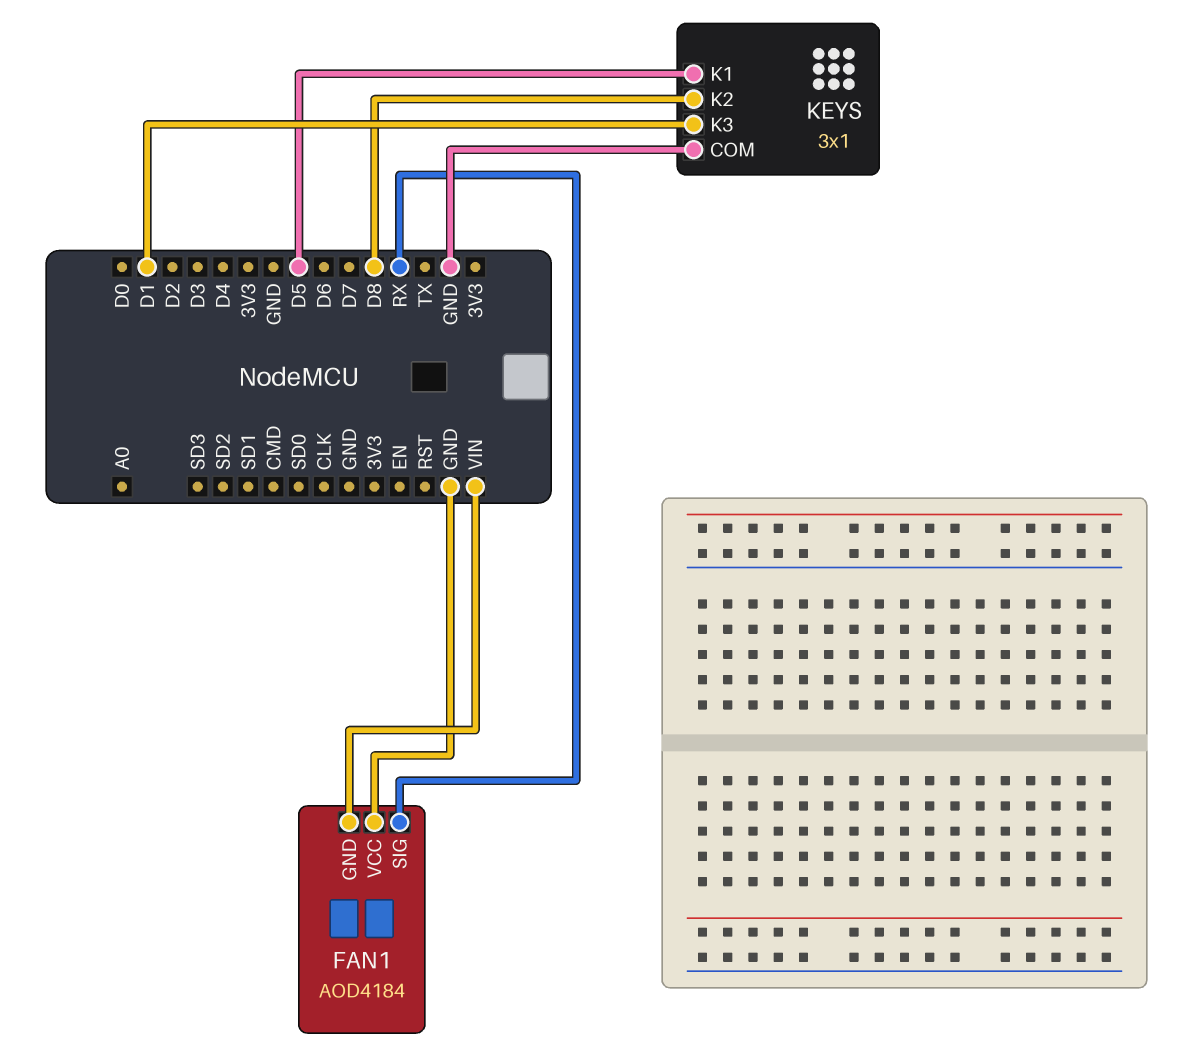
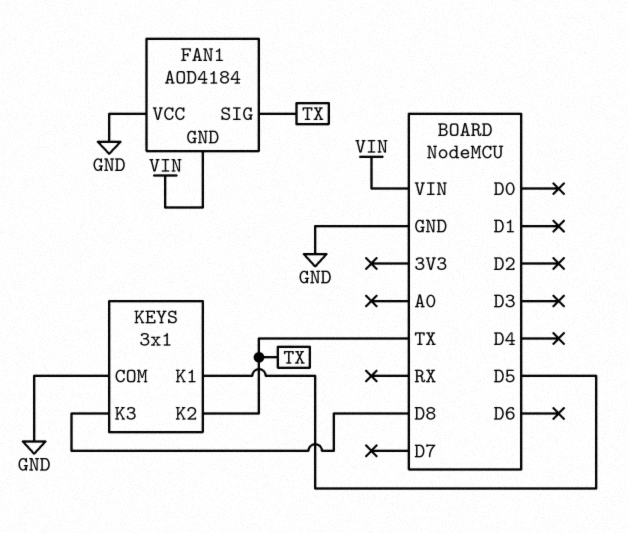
FAN1 pin SIG: RX -> TX
KEYS pin K2: D8 -> TX
KEYS pin K3: D1 -> D8

